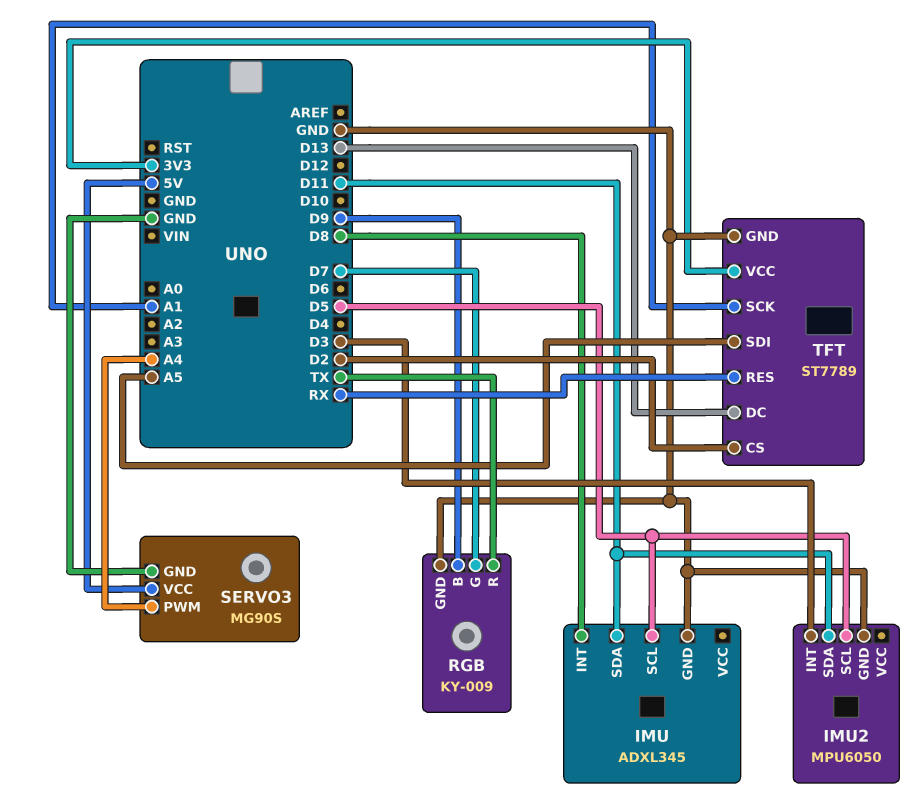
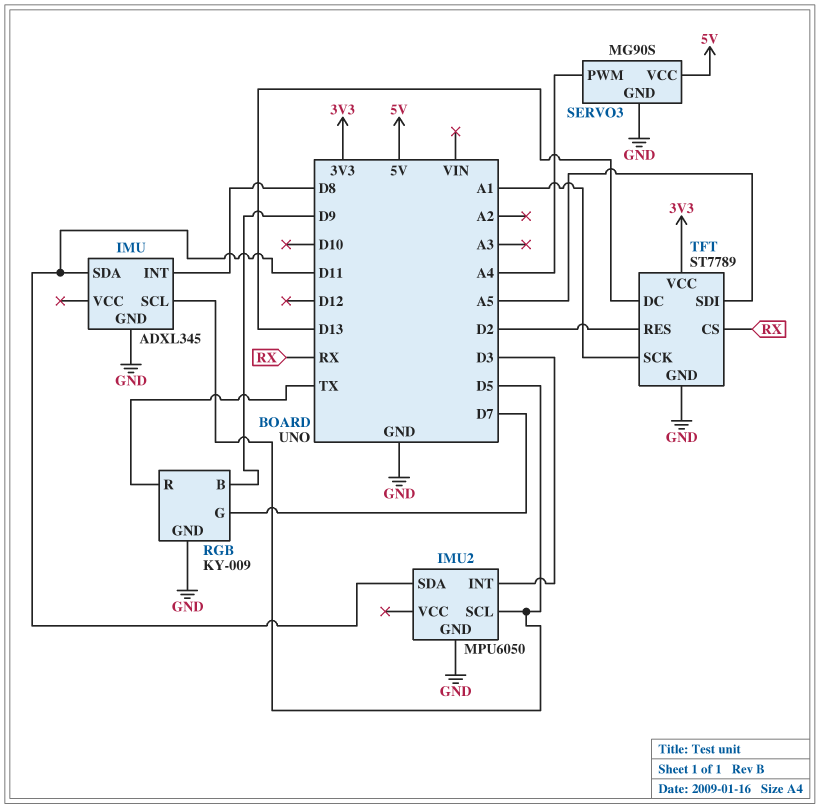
TFT pin CS: D2 -> RX
TFT pin RES: RX -> D2

